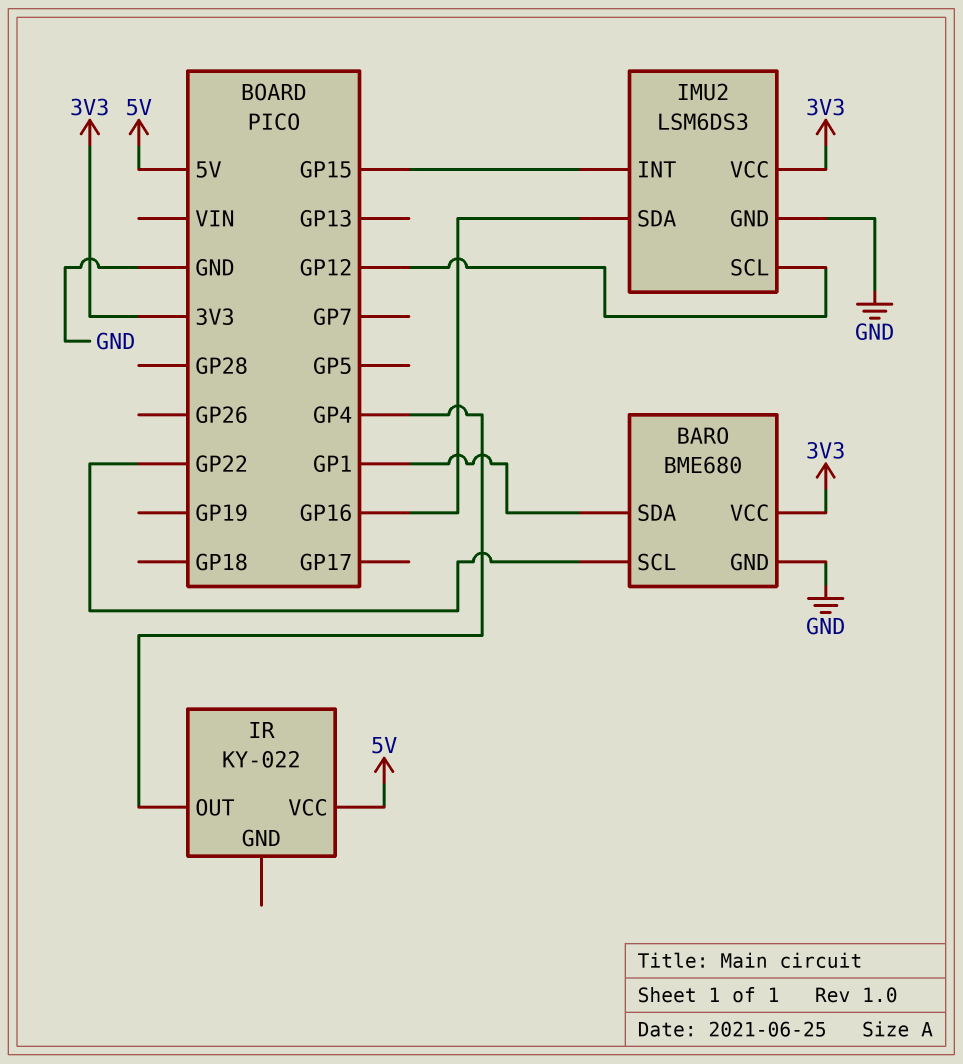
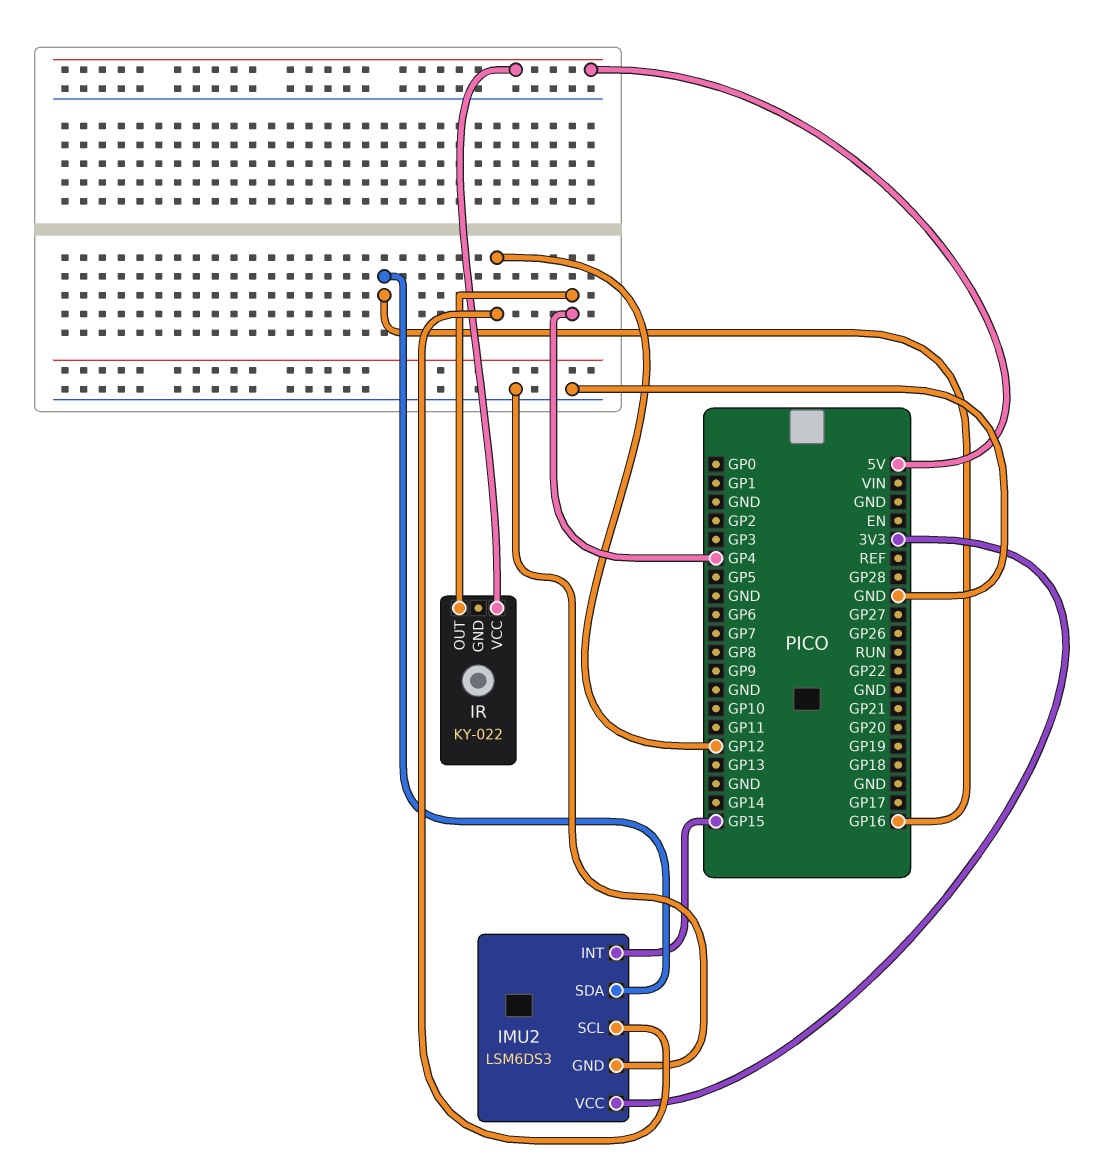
BARO: BME680 -> none
BARO pin GND: GND -> none
BARO pin SCL: GP22 -> none
BARO pin SDA: GP1 -> none
BARO pin VCC: 3V3 -> none

